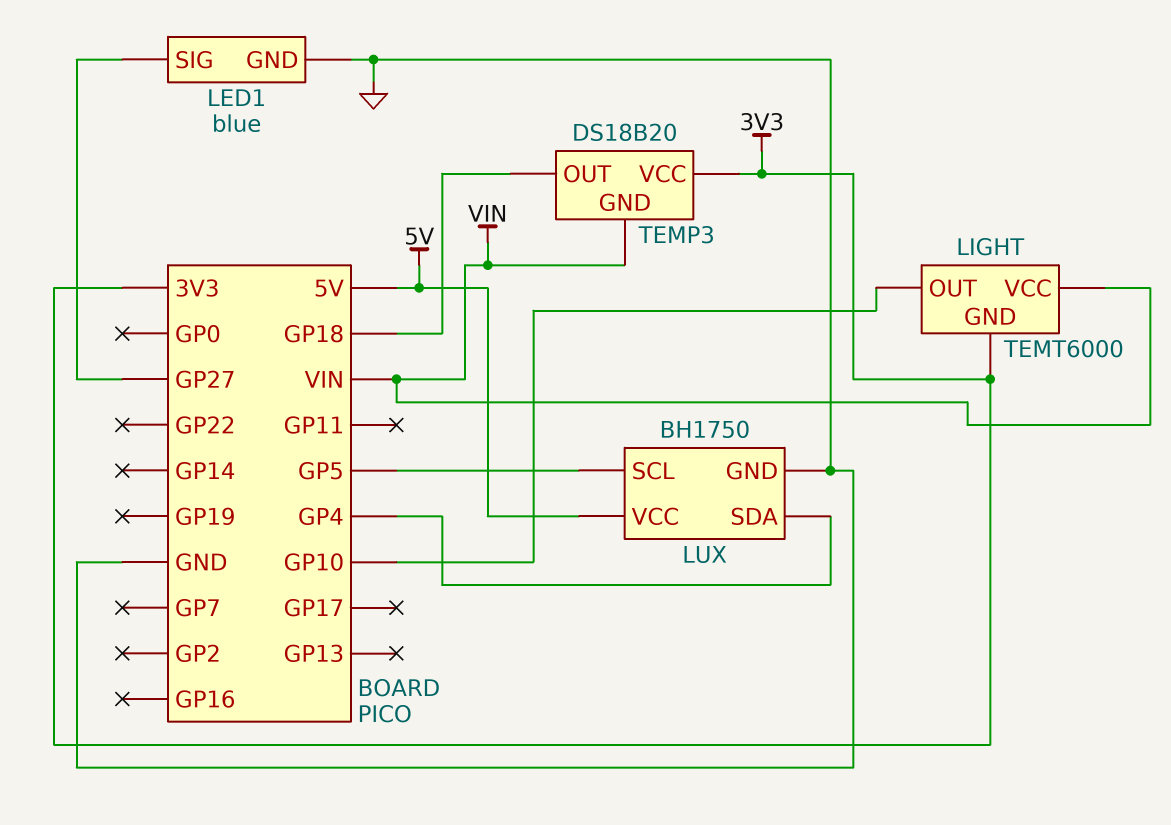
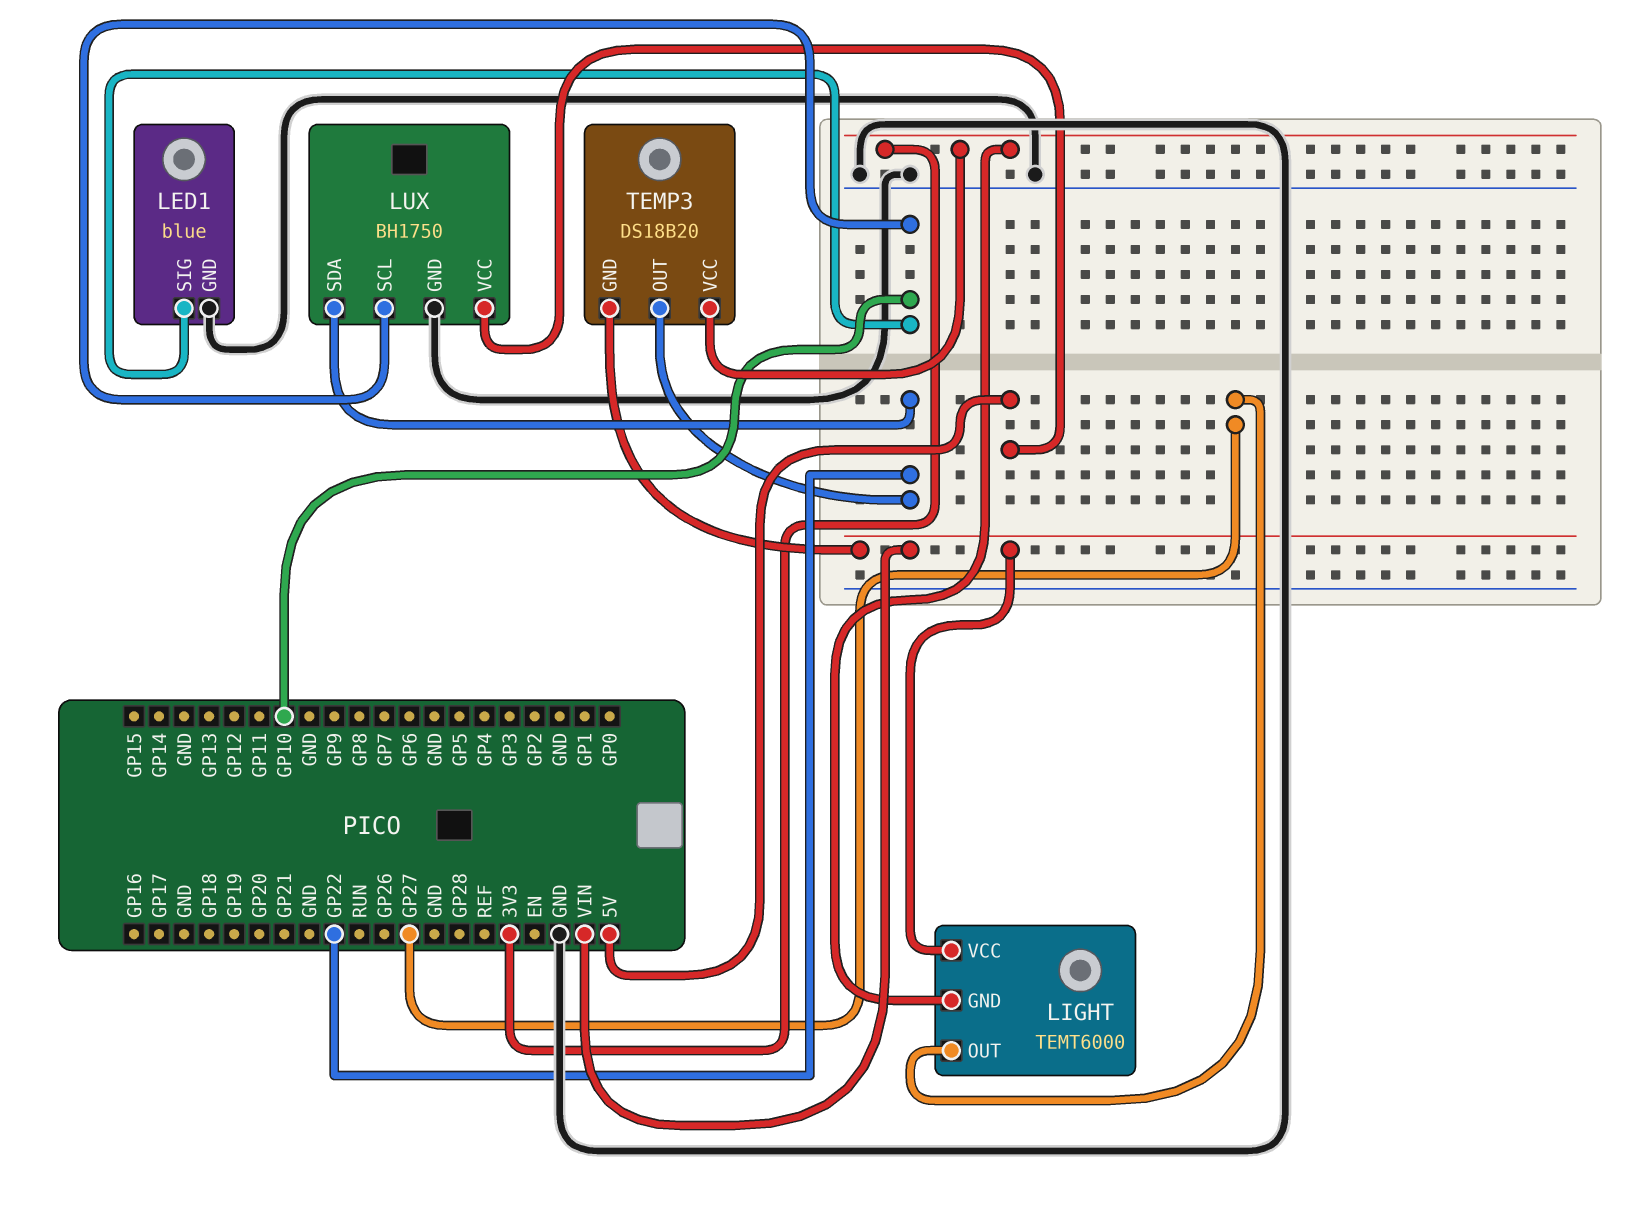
LED1 pin SIG: GP27 -> GP10
LIGHT pin OUT: GP10 -> GP27
LUX pin SCL: GP5 -> GP10
LUX pin SDA: GP4 -> GP22
TEMP3 pin OUT: GP18 -> GP22

